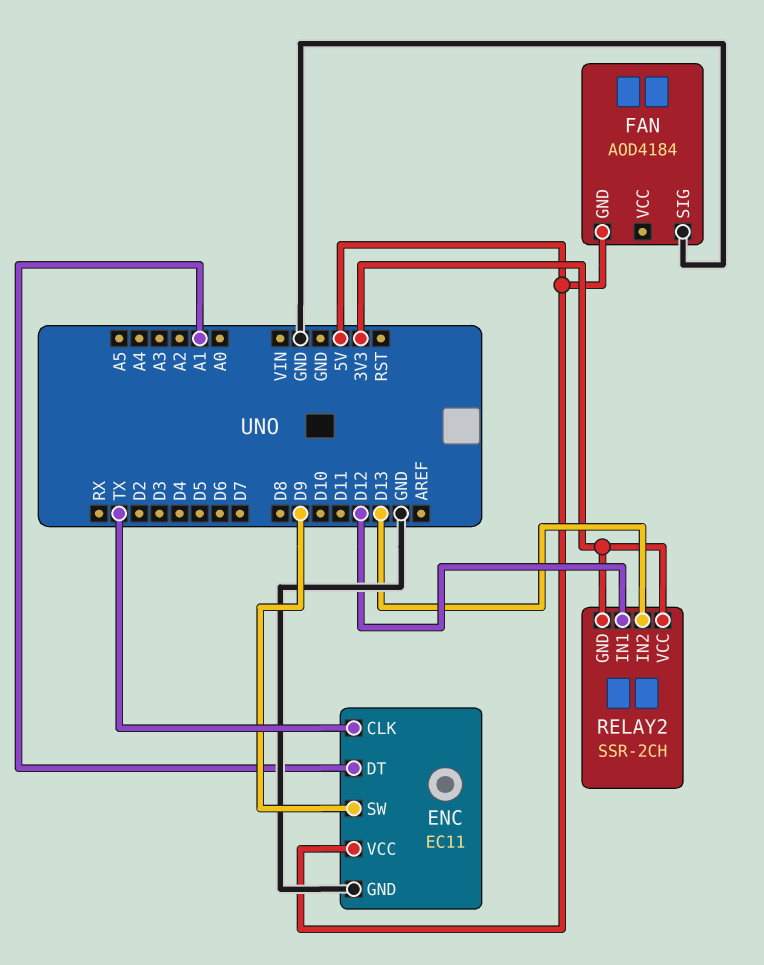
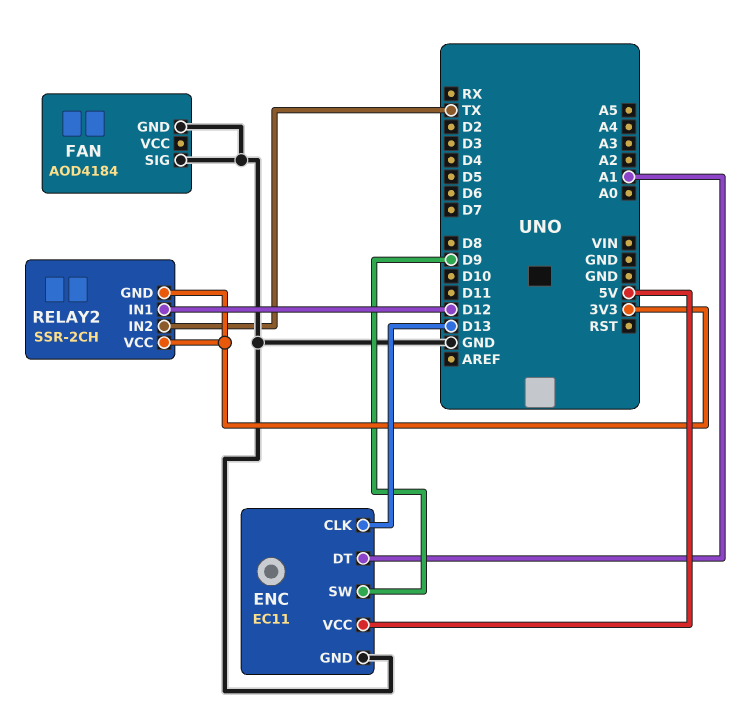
ENC pin CLK: TX -> D13
FAN pin GND: 5V -> GND
RELAY2 pin IN2: D13 -> TX

